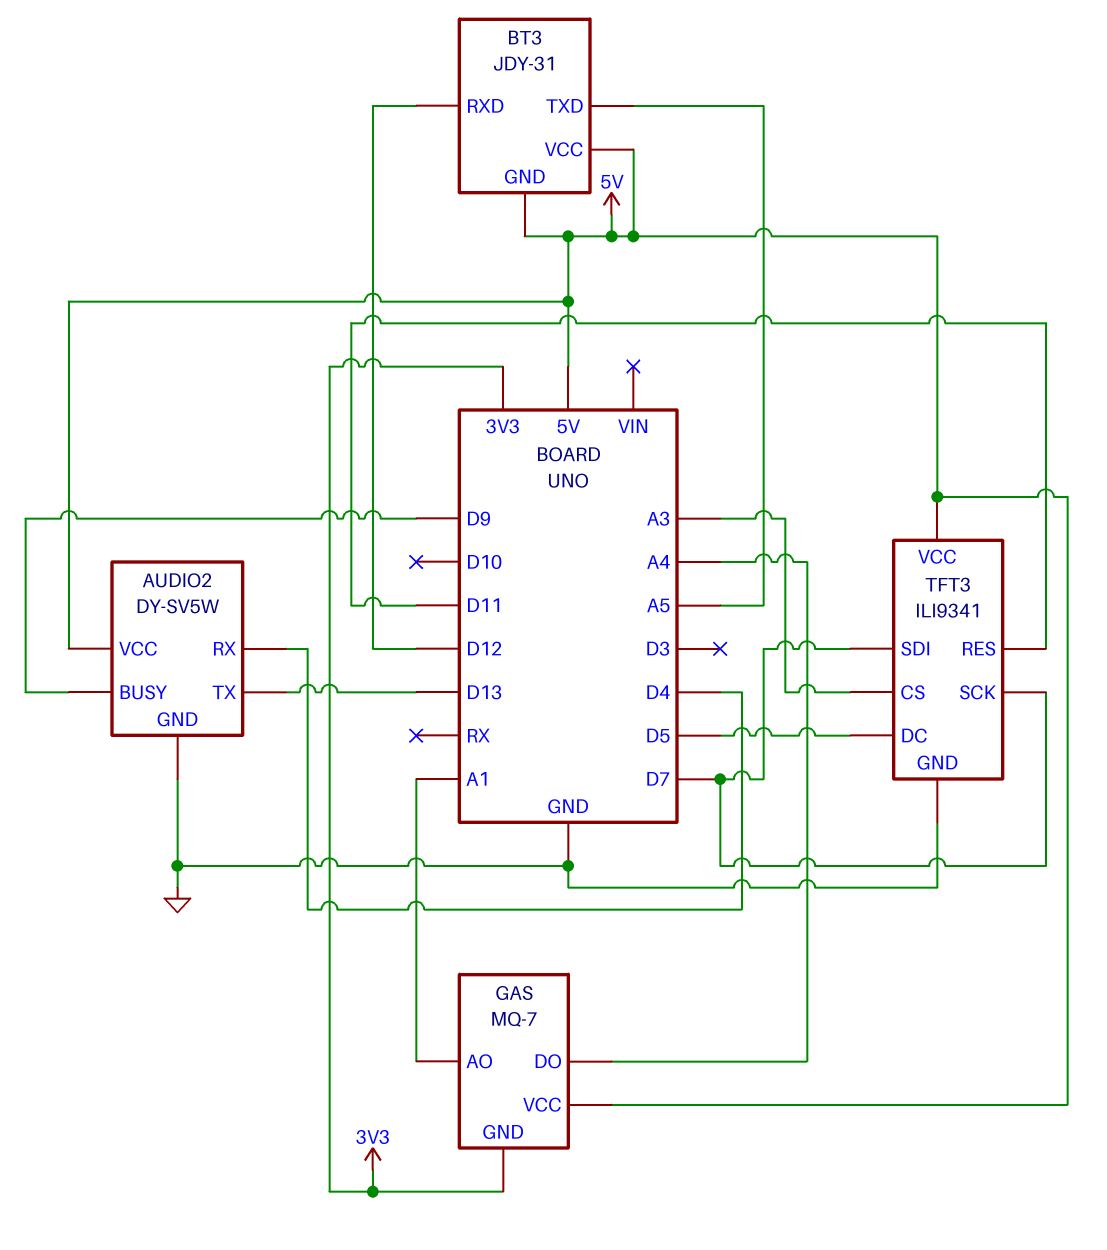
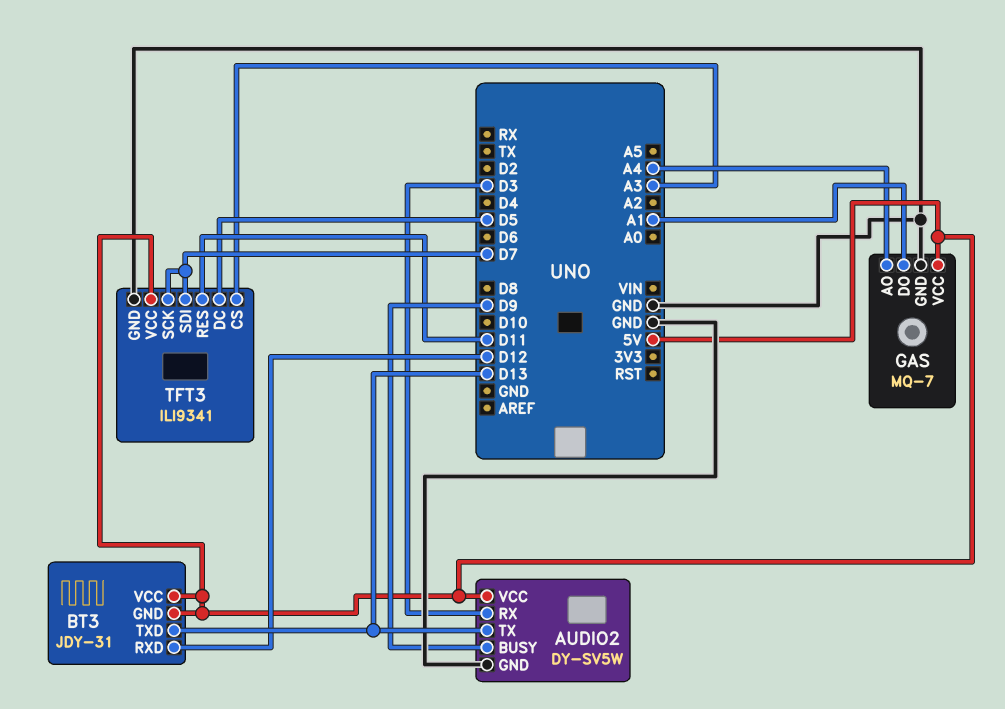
AUDIO2 pin RX: D4 -> D3
BT3 pin TXD: A5 -> D13
GAS pin AO: A1 -> A4
GAS pin DO: A4 -> A1
GAS pin GND: 3V3 -> GND

